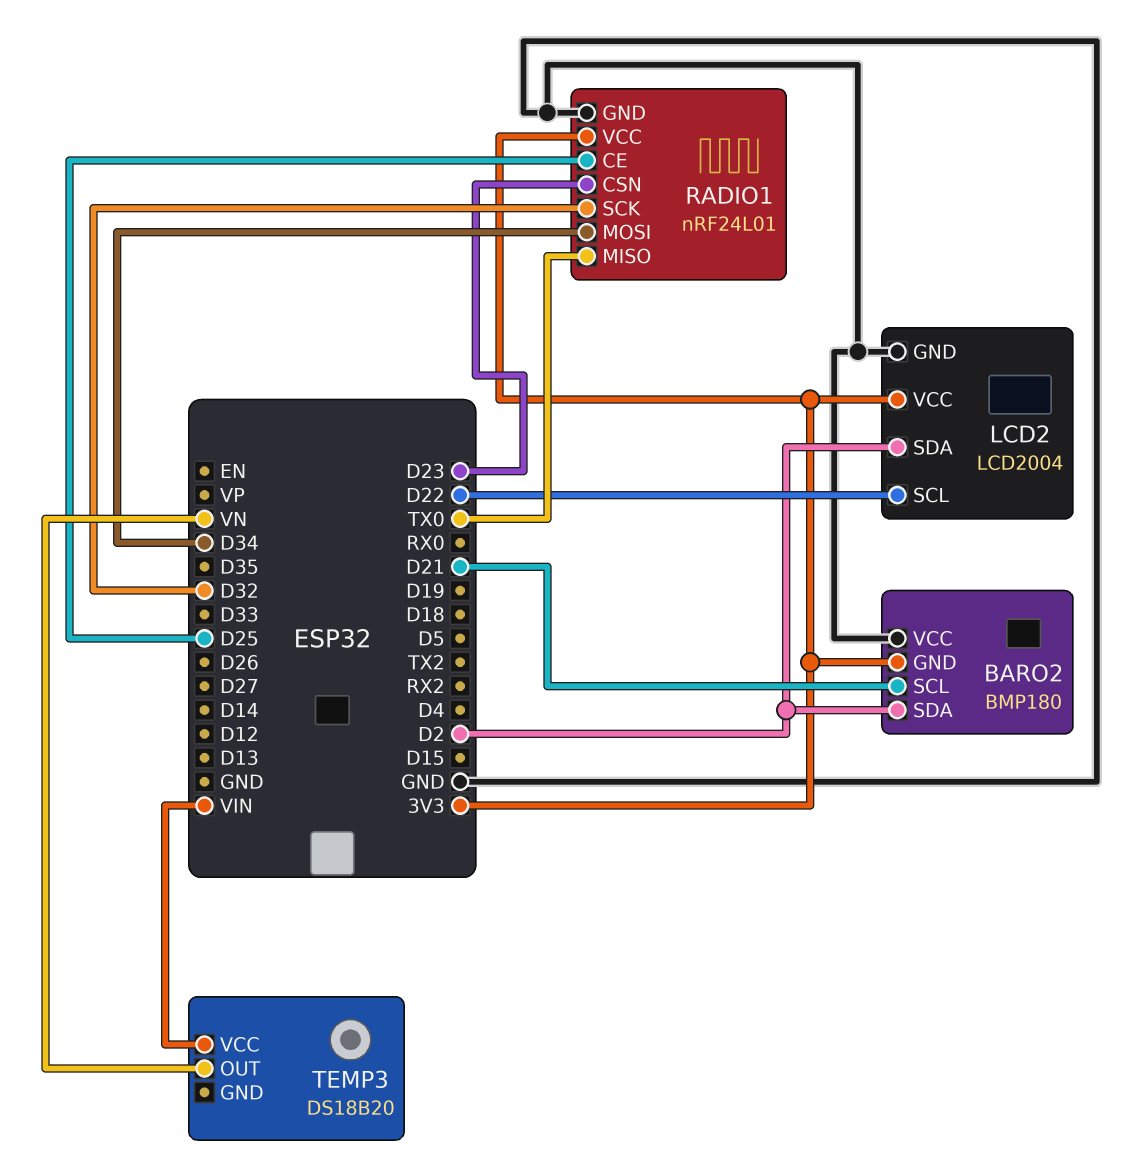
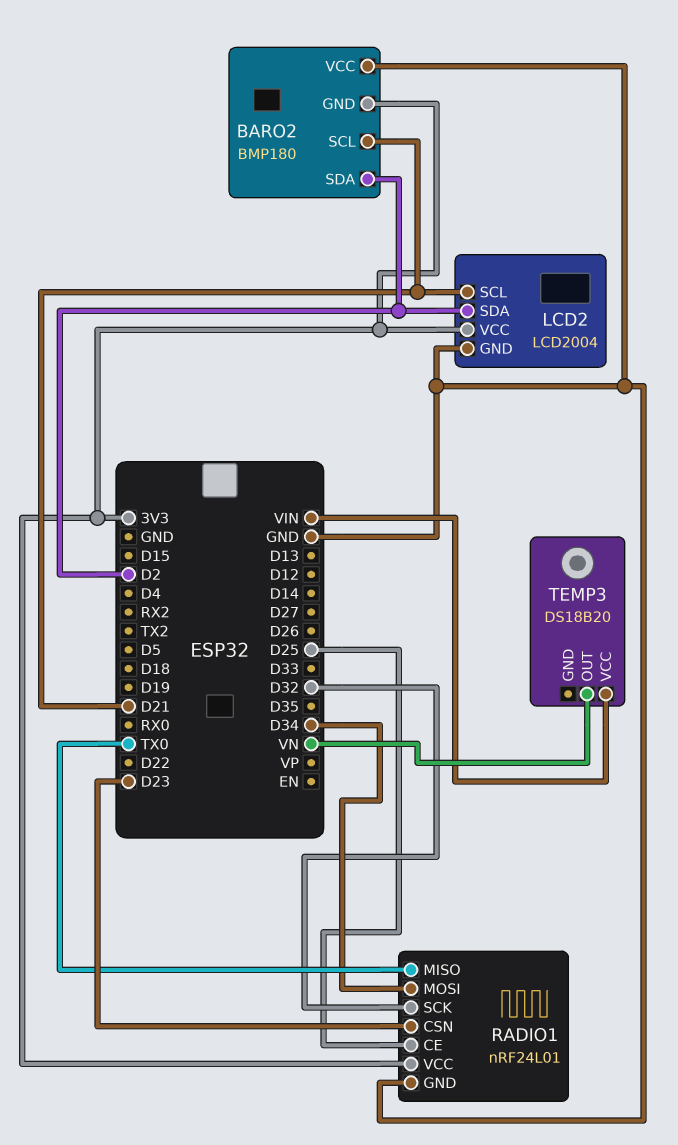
LCD2 pin SCL: D22 -> D21

